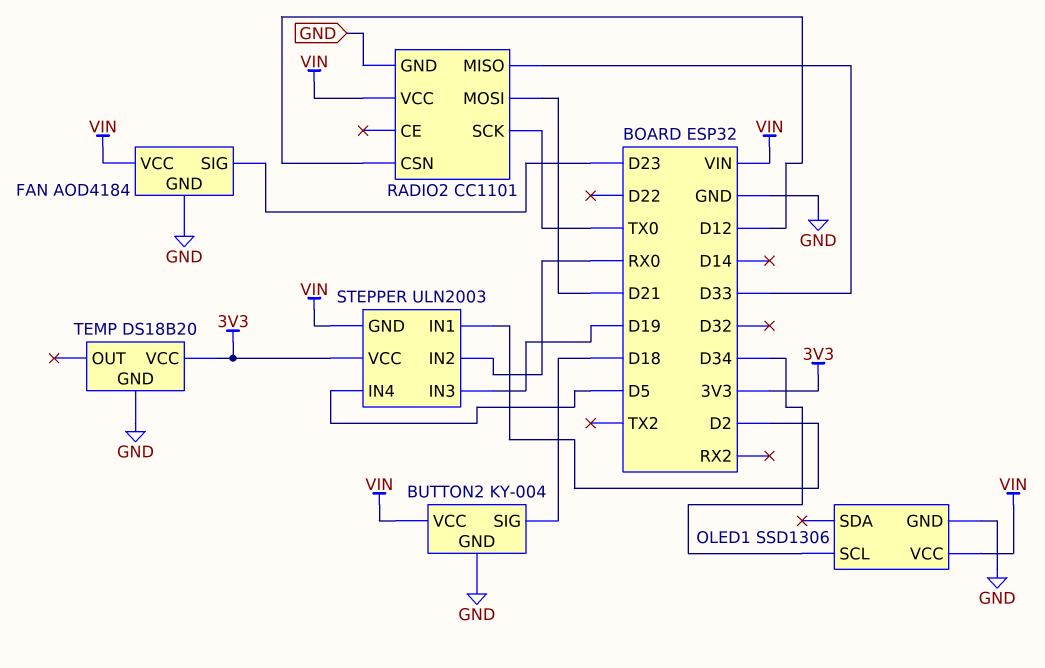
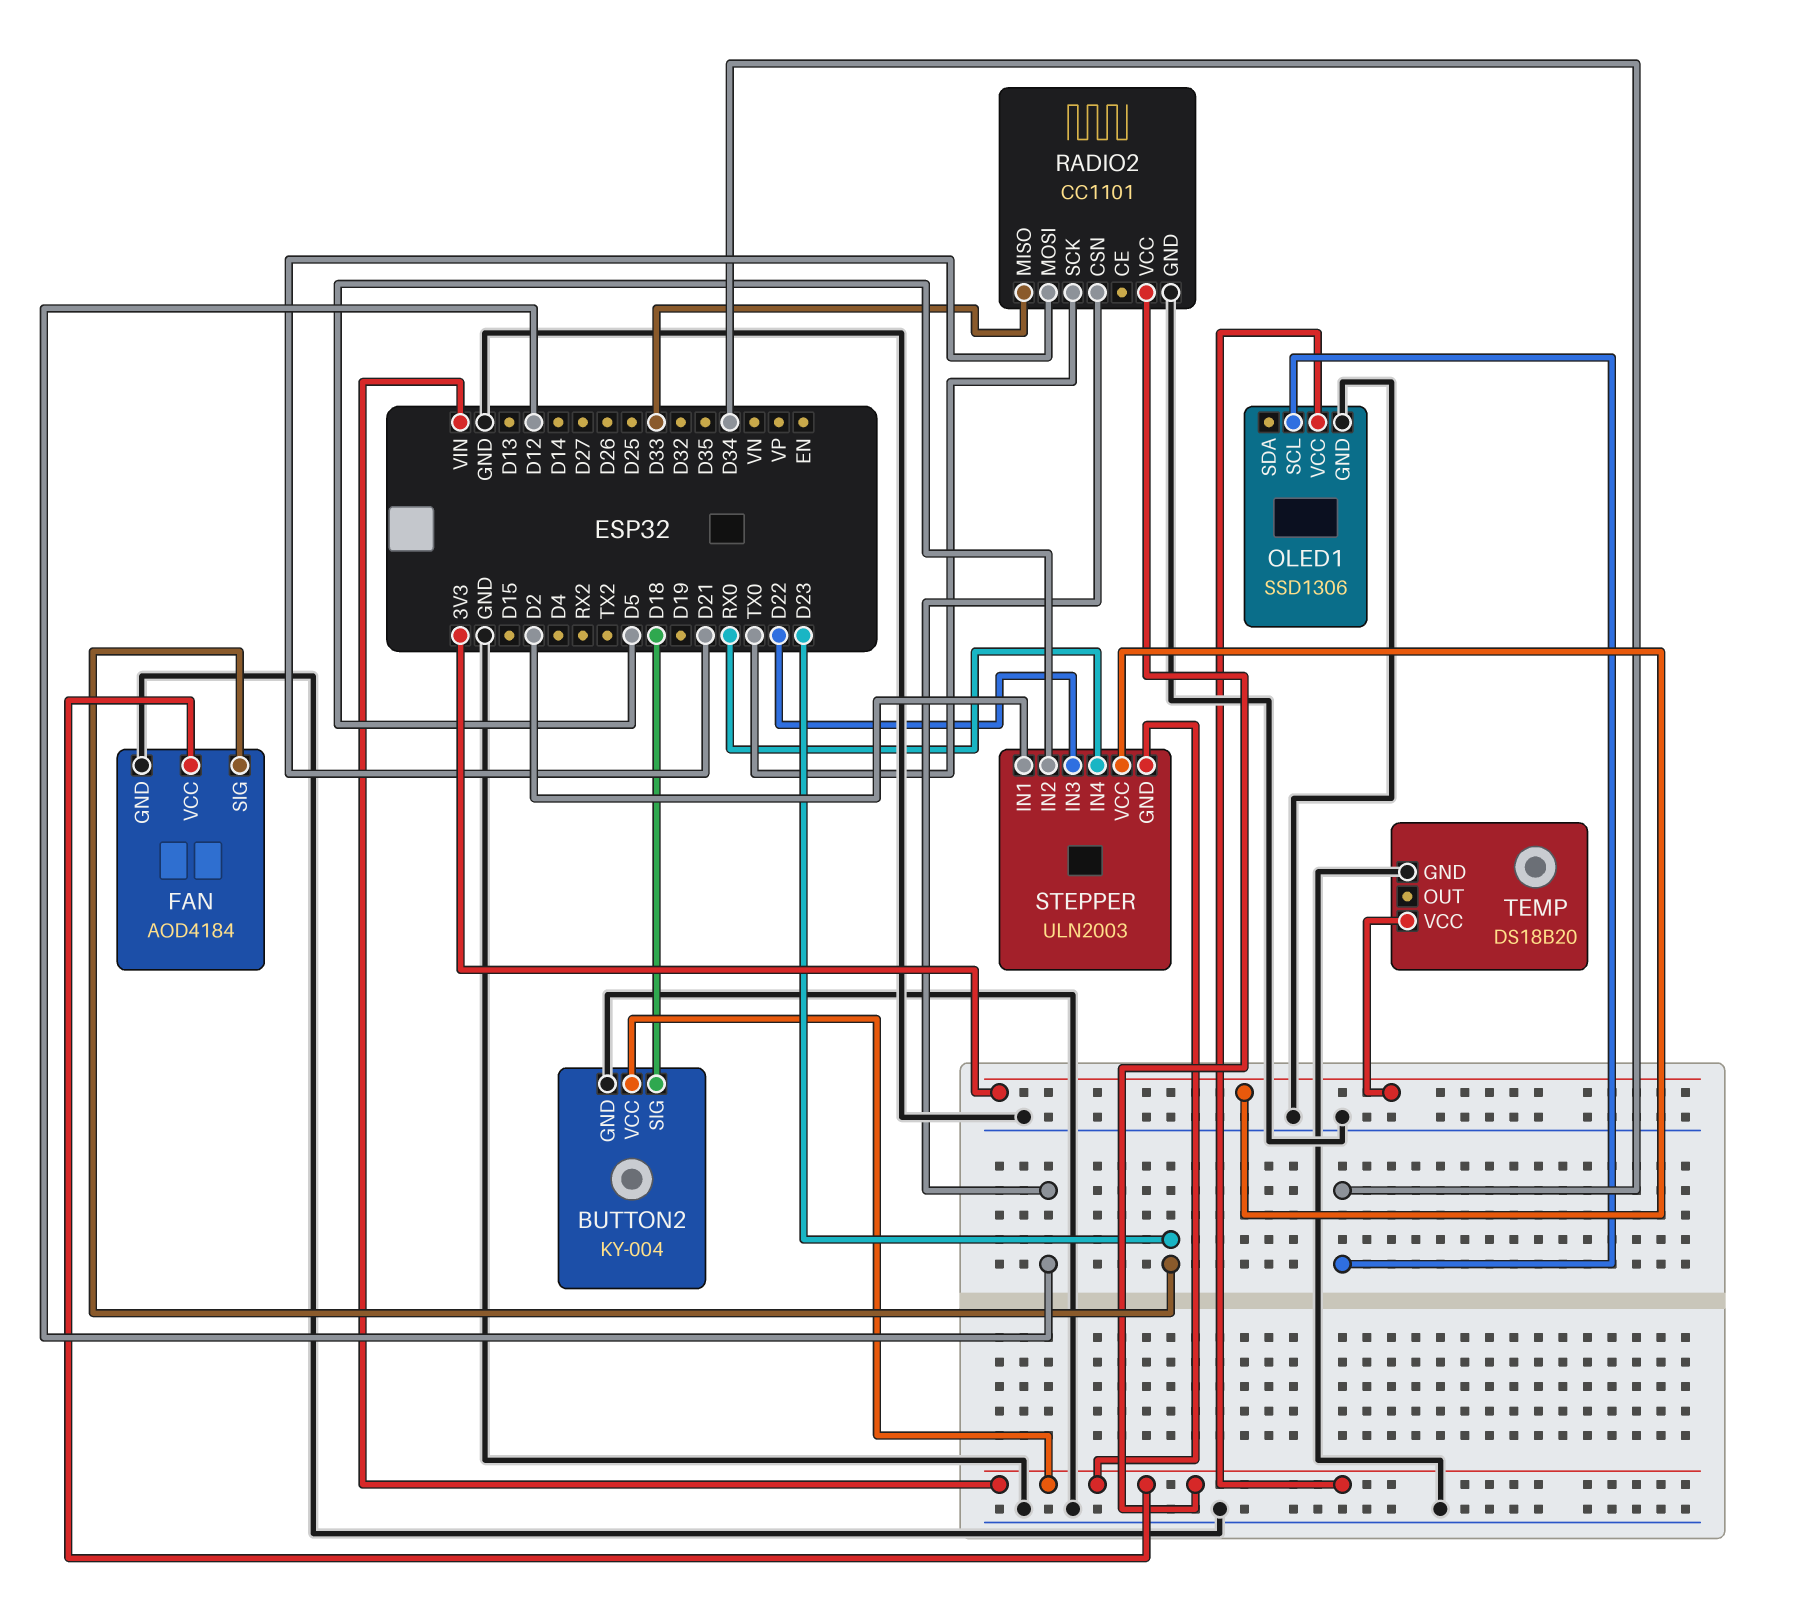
STEPPER pin IN2: RX0 -> D5
STEPPER pin IN3: D19 -> D22
STEPPER pin IN4: D5 -> RX0

